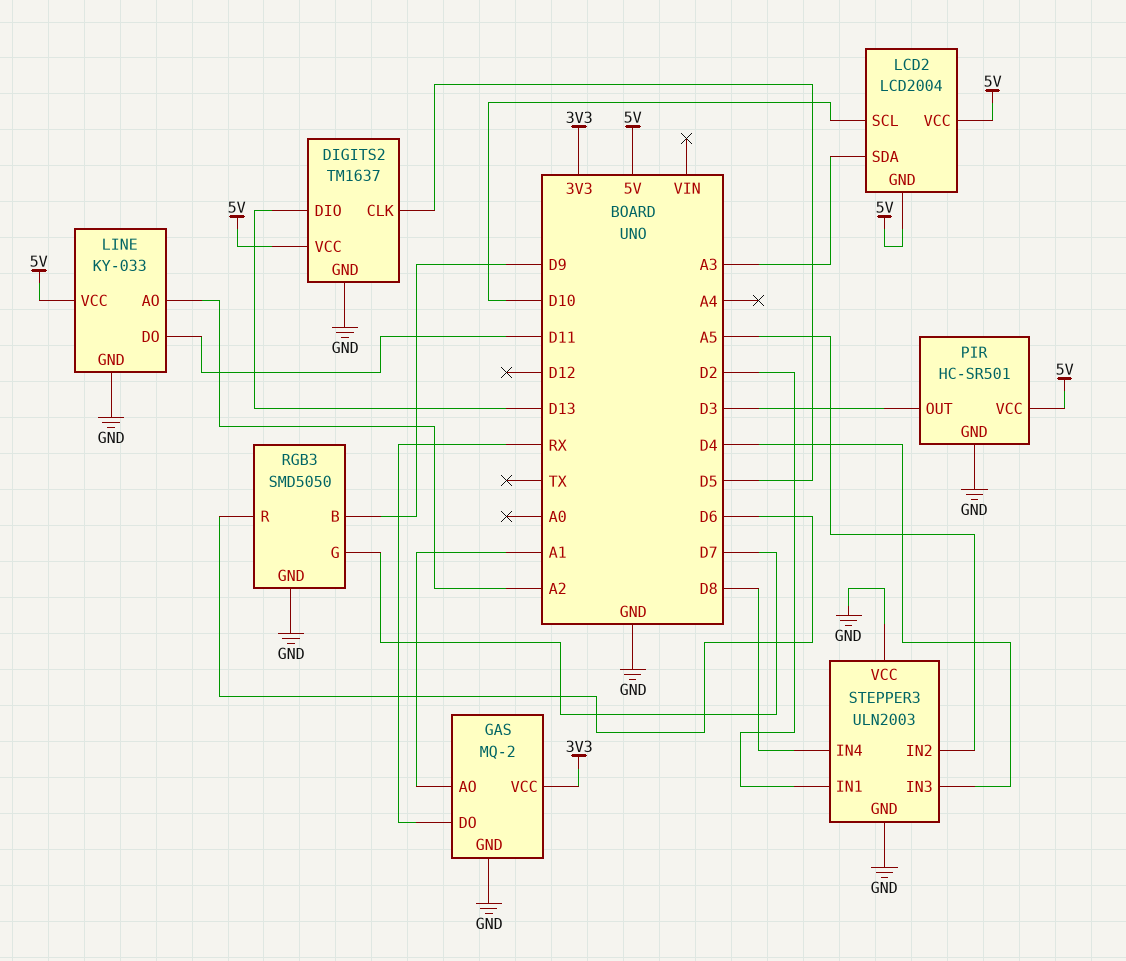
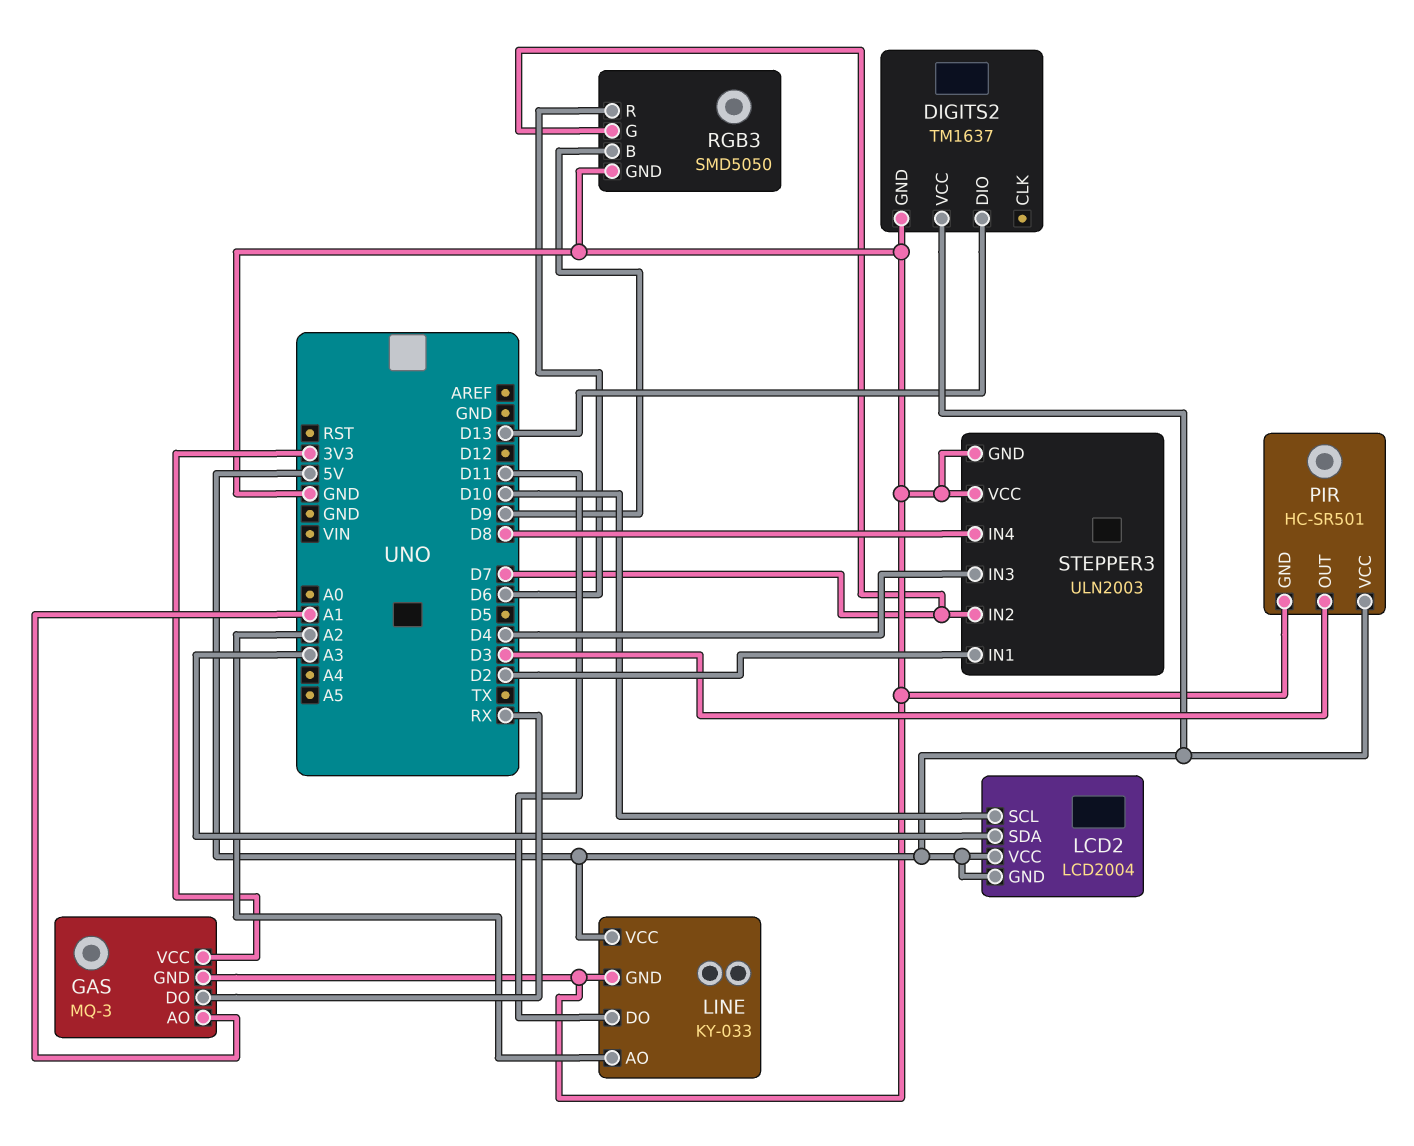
DIGITS2 pin CLK: D5 -> none
GAS: MQ-2 -> MQ-3
STEPPER3 pin IN2: A5 -> D7

